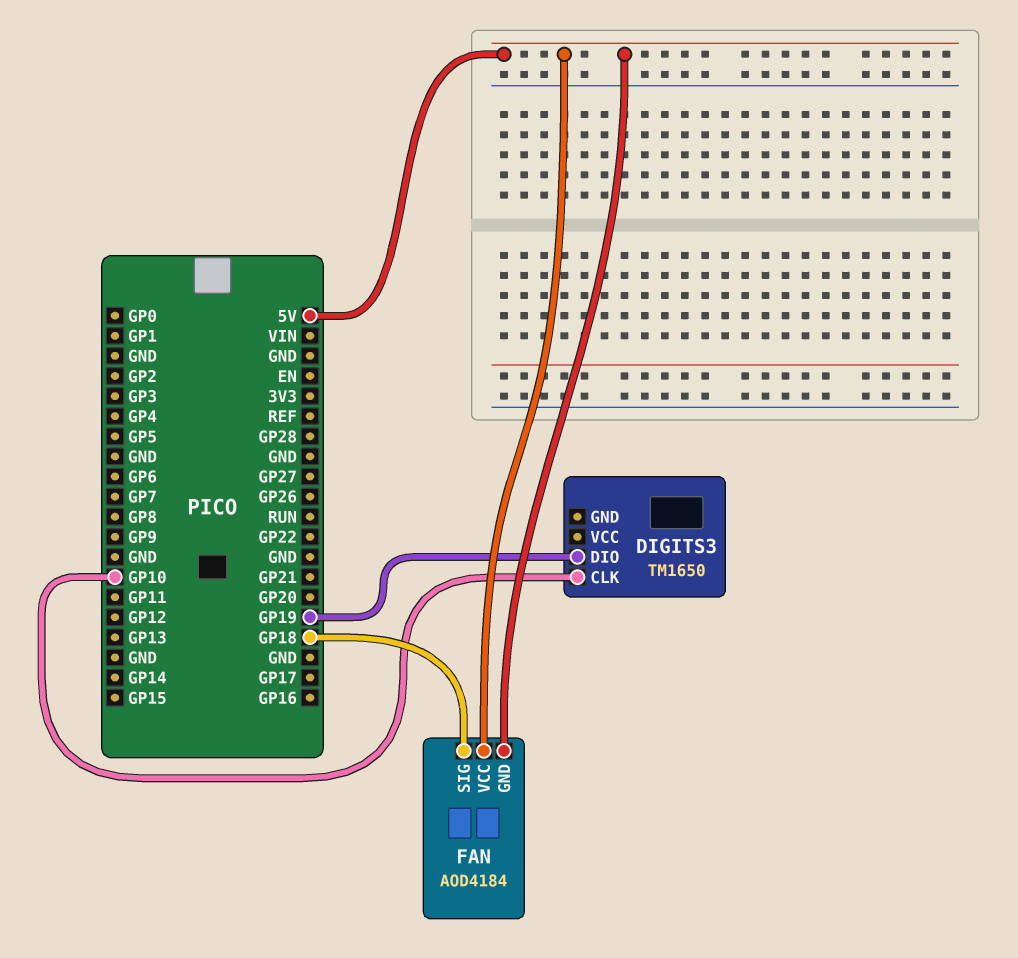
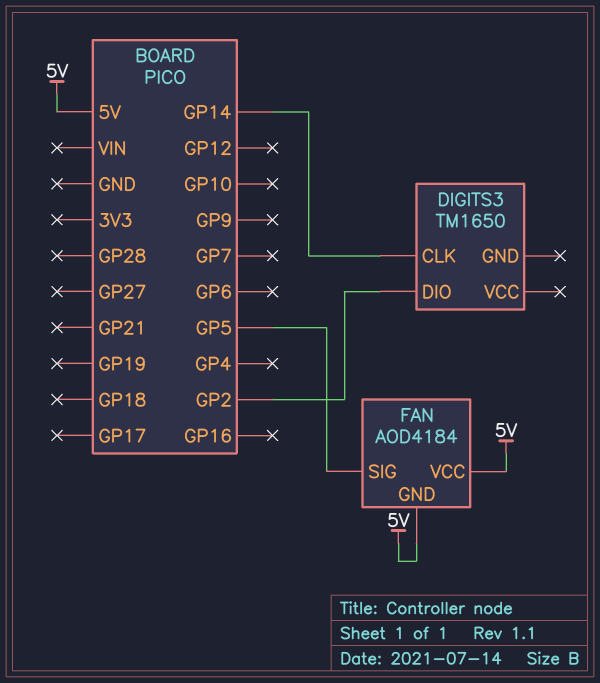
DIGITS3 pin CLK: GP10 -> GP14
DIGITS3 pin DIO: GP19 -> GP2
FAN pin SIG: GP18 -> GP5

